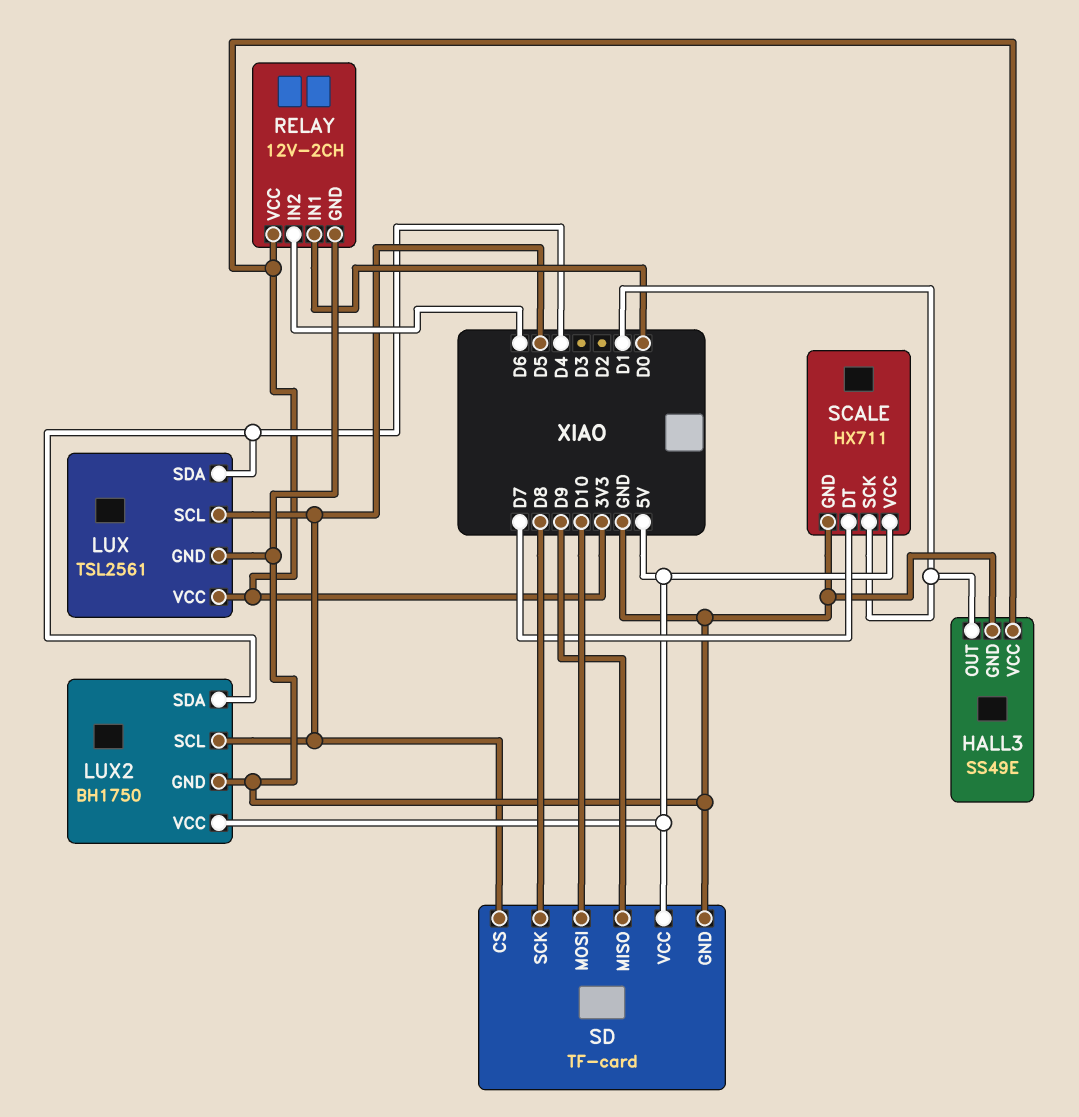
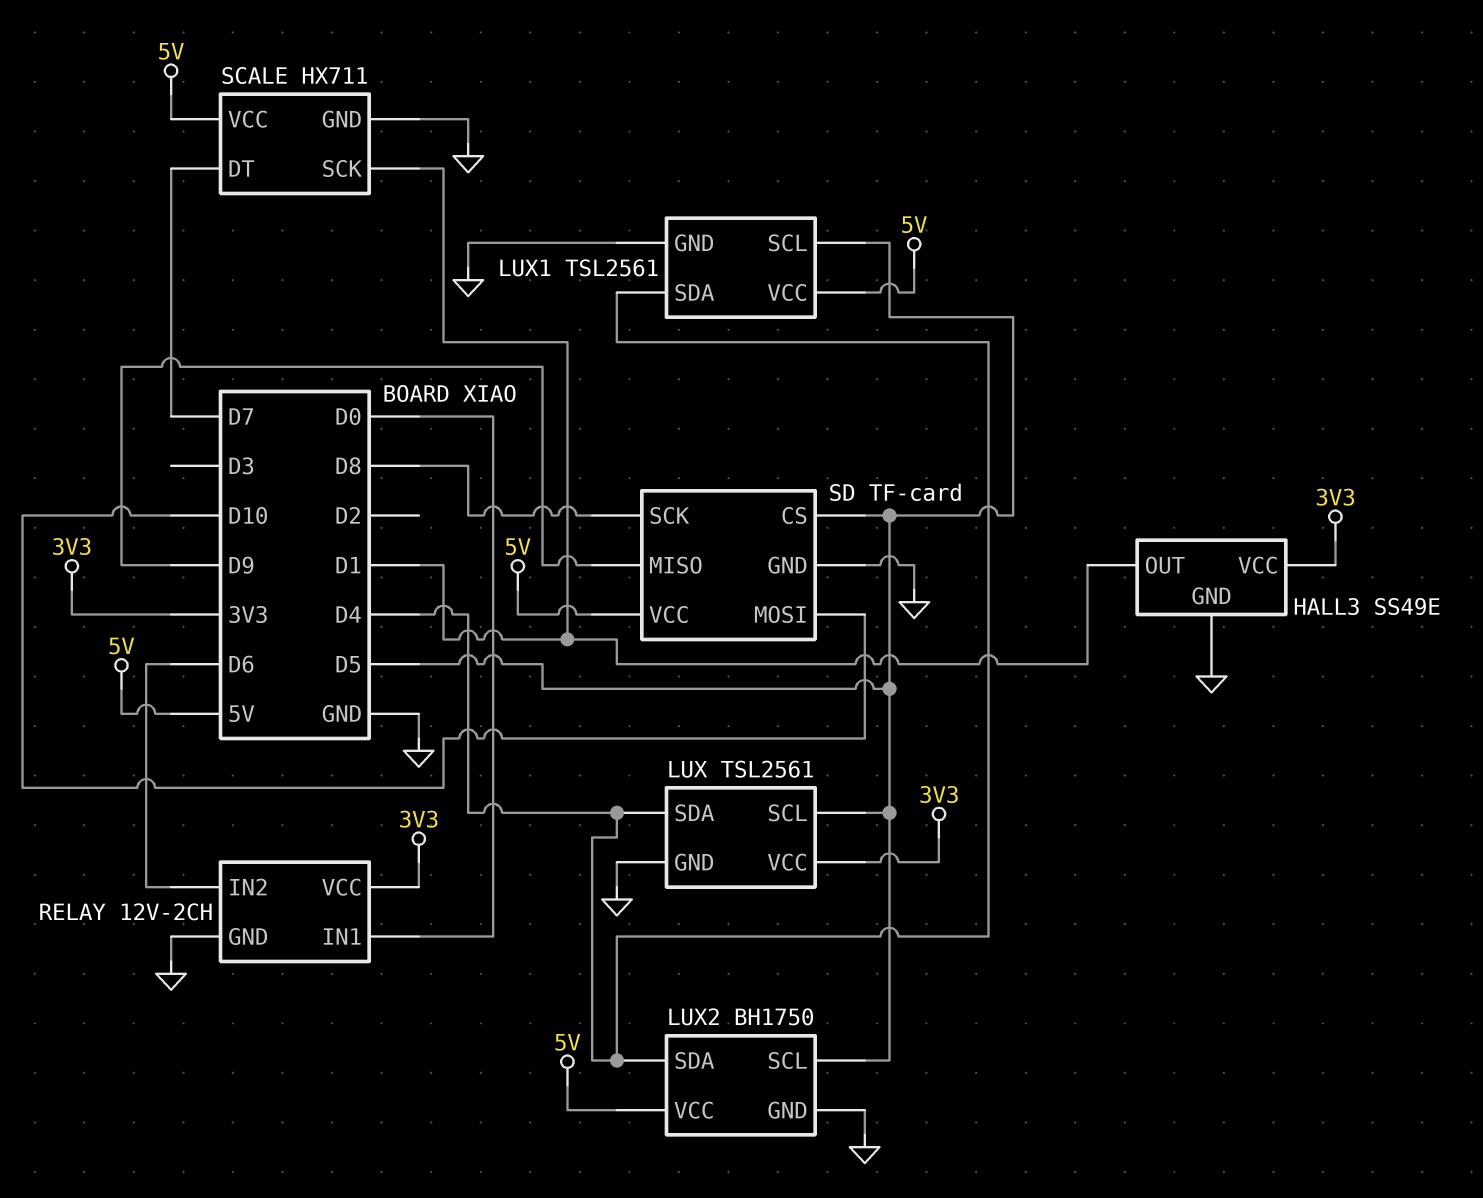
LUX1: none -> TSL2561
LUX1 pin GND: none -> GND
LUX1 pin SCL: none -> D5
LUX1 pin SDA: none -> D4
LUX1 pin VCC: none -> 5V

